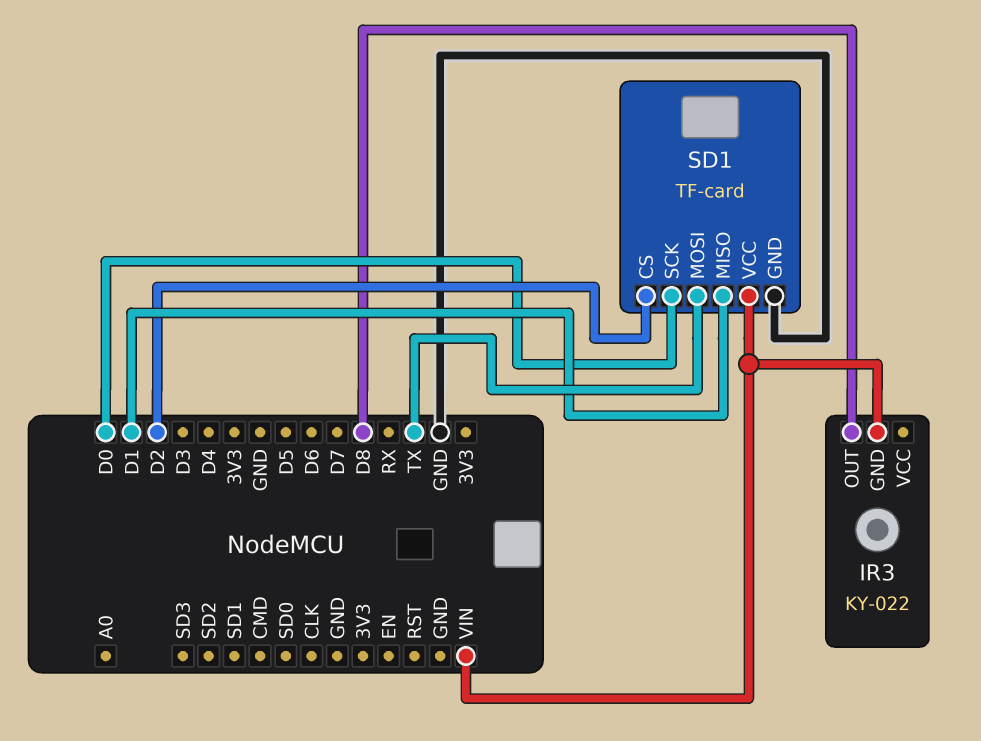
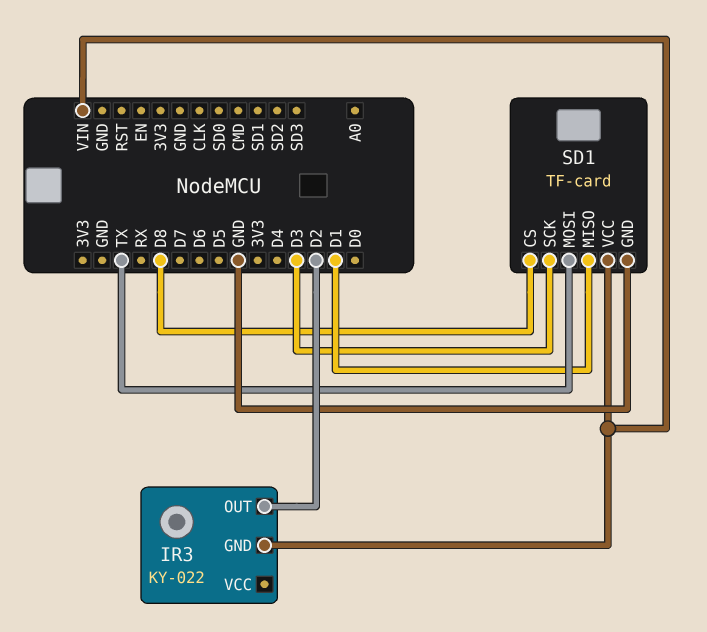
IR3 pin OUT: D8 -> D2
SD1 pin CS: D2 -> D8
SD1 pin SCK: D0 -> D3

